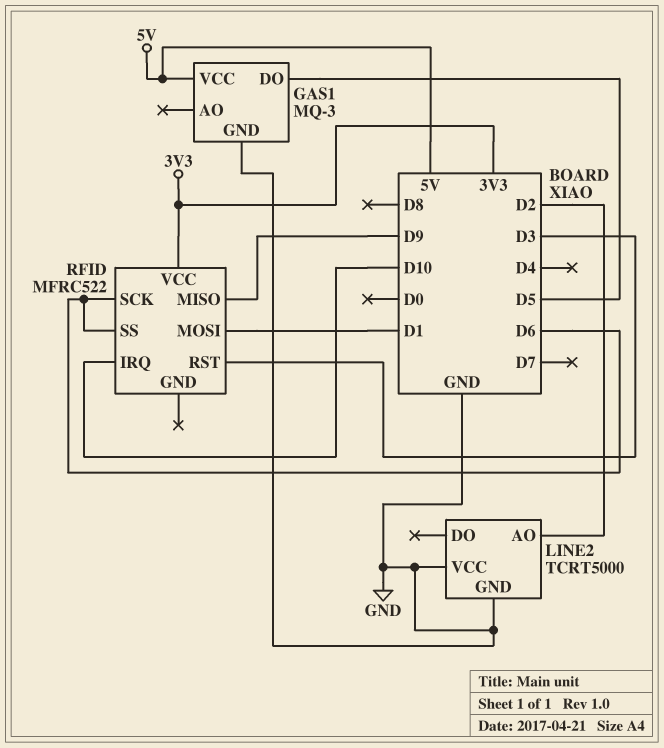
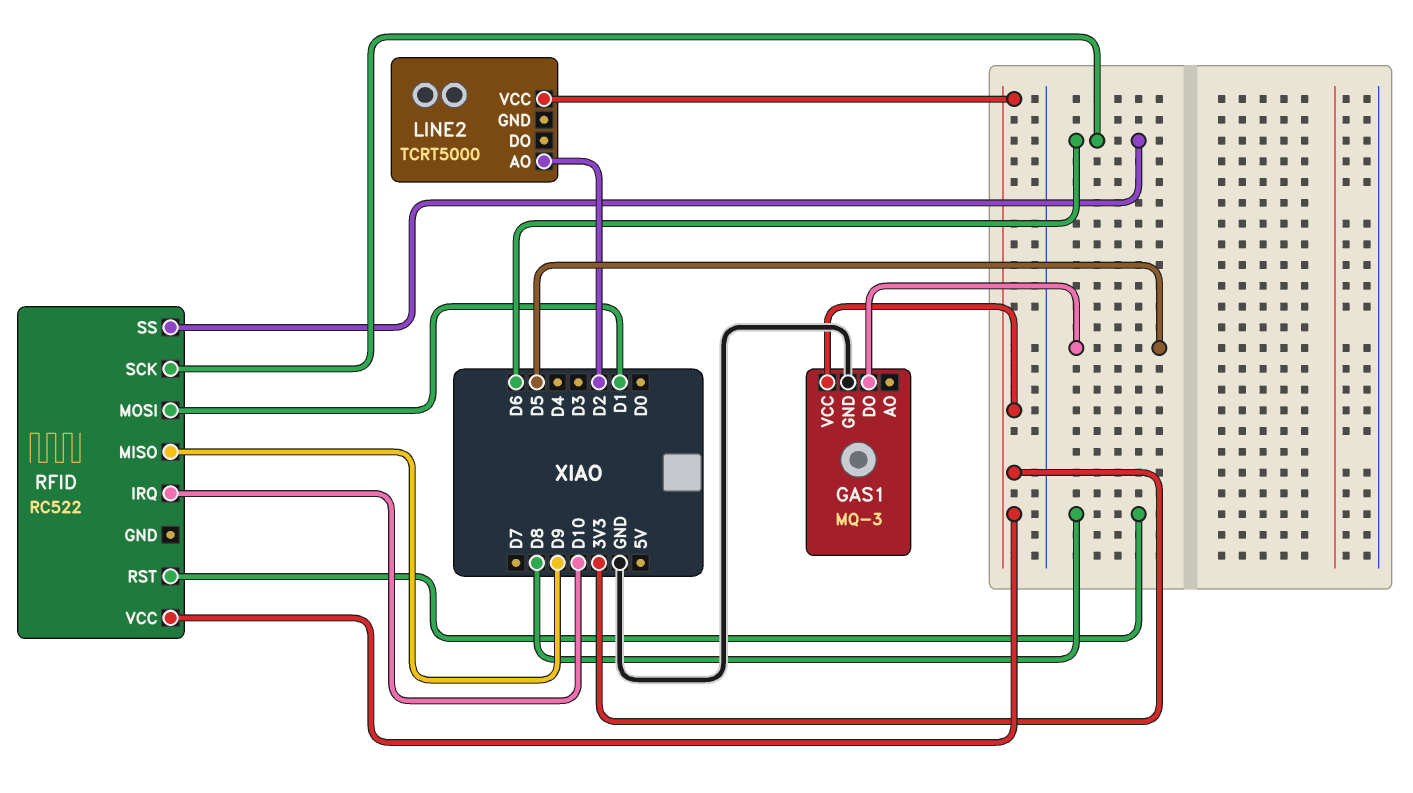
GAS1 pin VCC: 5V -> 3V3
LINE2 pin GND: GND -> none
LINE2 pin VCC: GND -> 3V3
RFID: MFRC522 -> RC522
RFID pin RST: D3 -> D8

